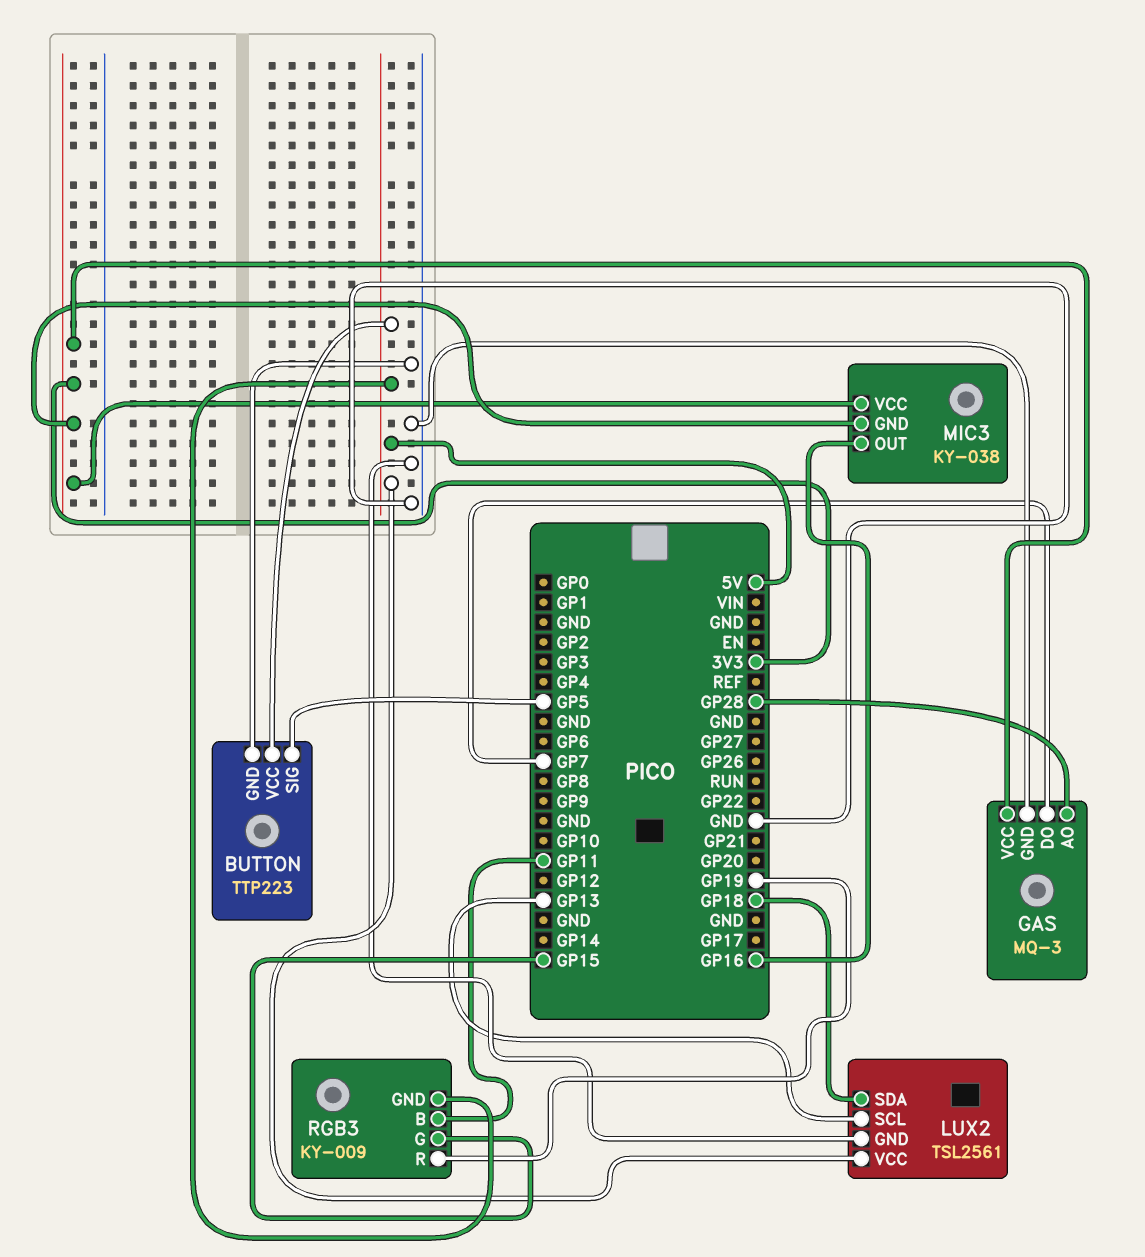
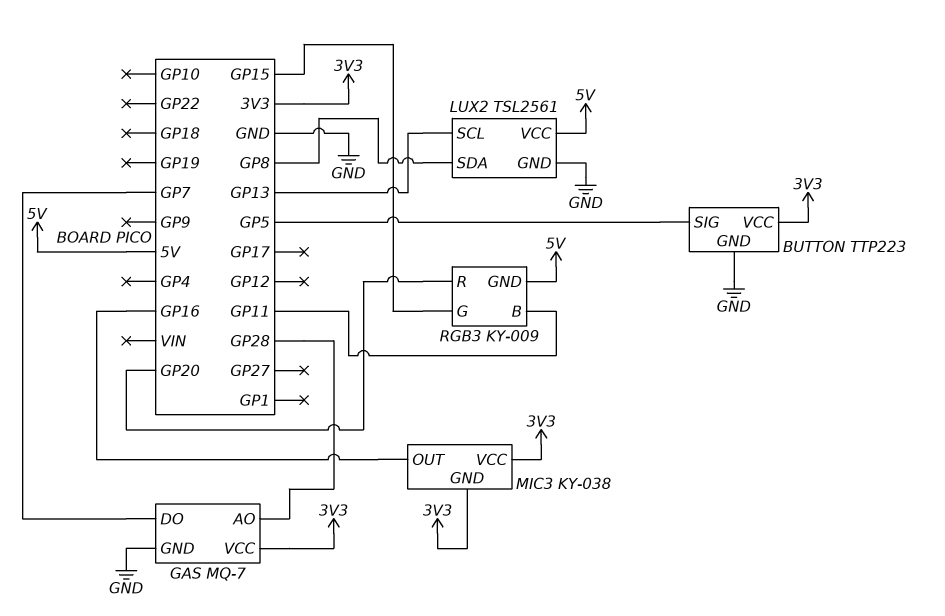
BUTTON pin VCC: 5V -> 3V3
GAS: MQ-3 -> MQ-7
LUX2 pin SDA: GP18 -> GP8
RGB3 pin R: GP19 -> GP20

